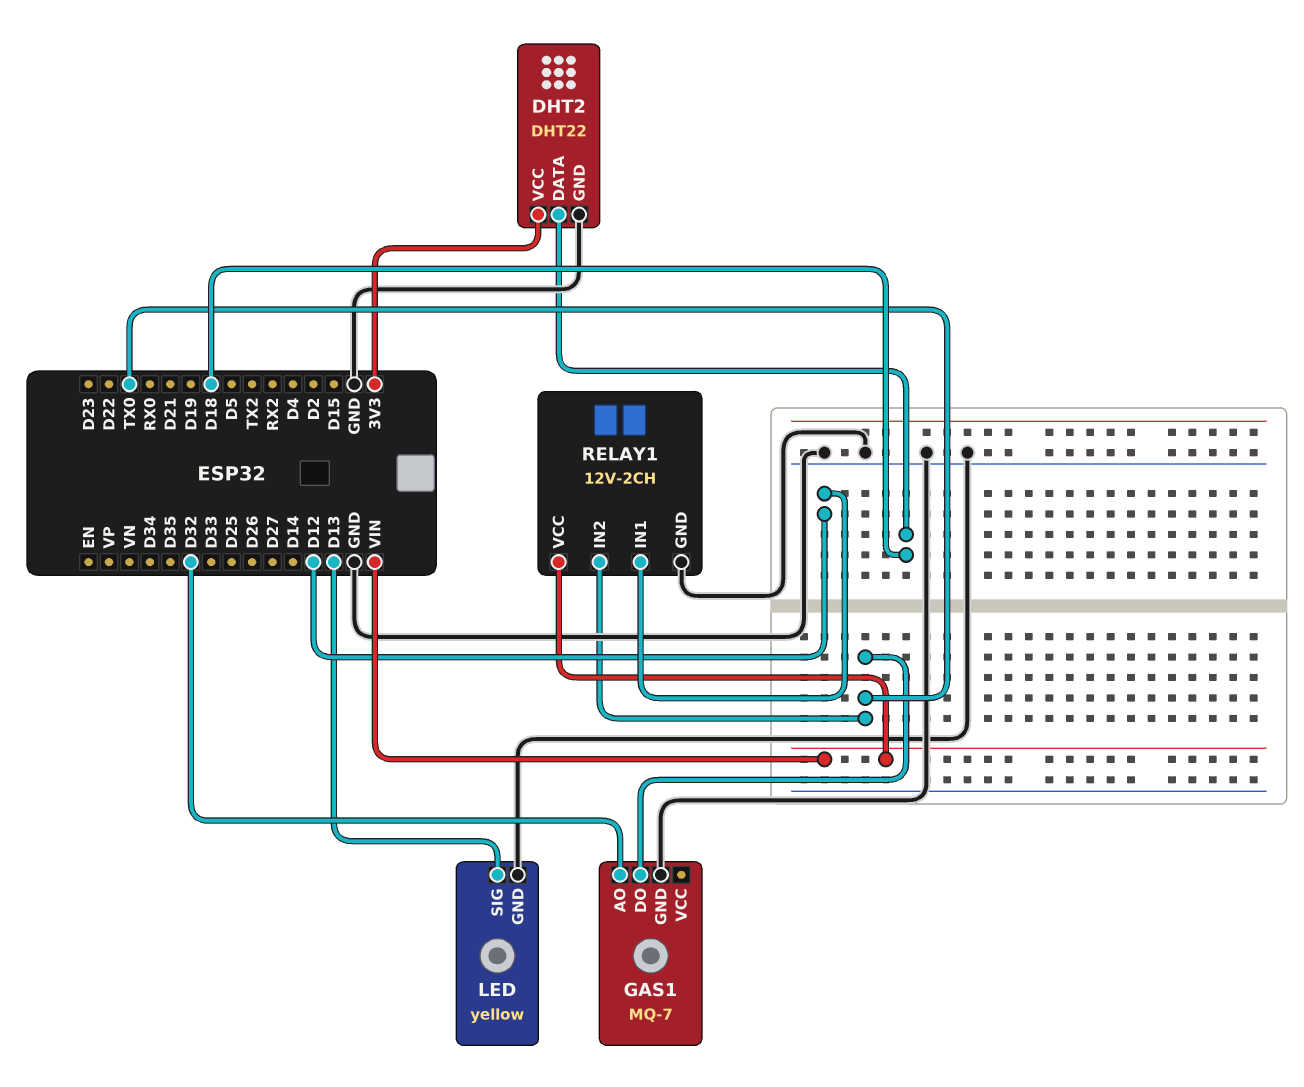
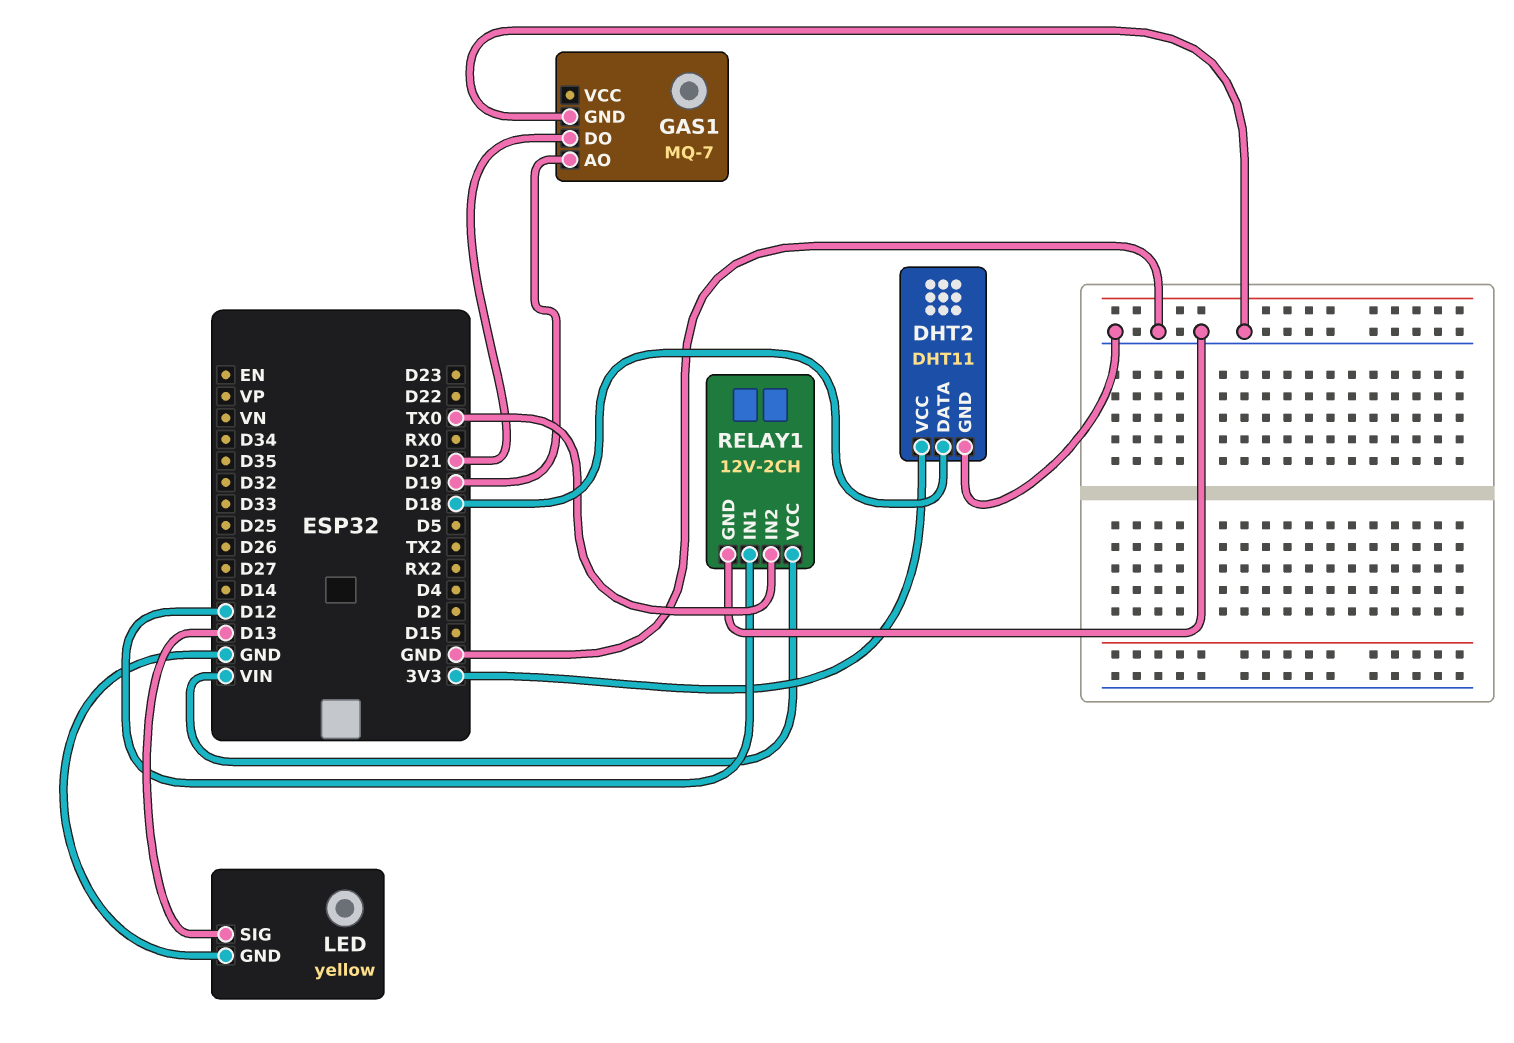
DHT2: DHT22 -> DHT11
GAS1 pin AO: D32 -> D19
GAS1 pin DO: TX0 -> D21

